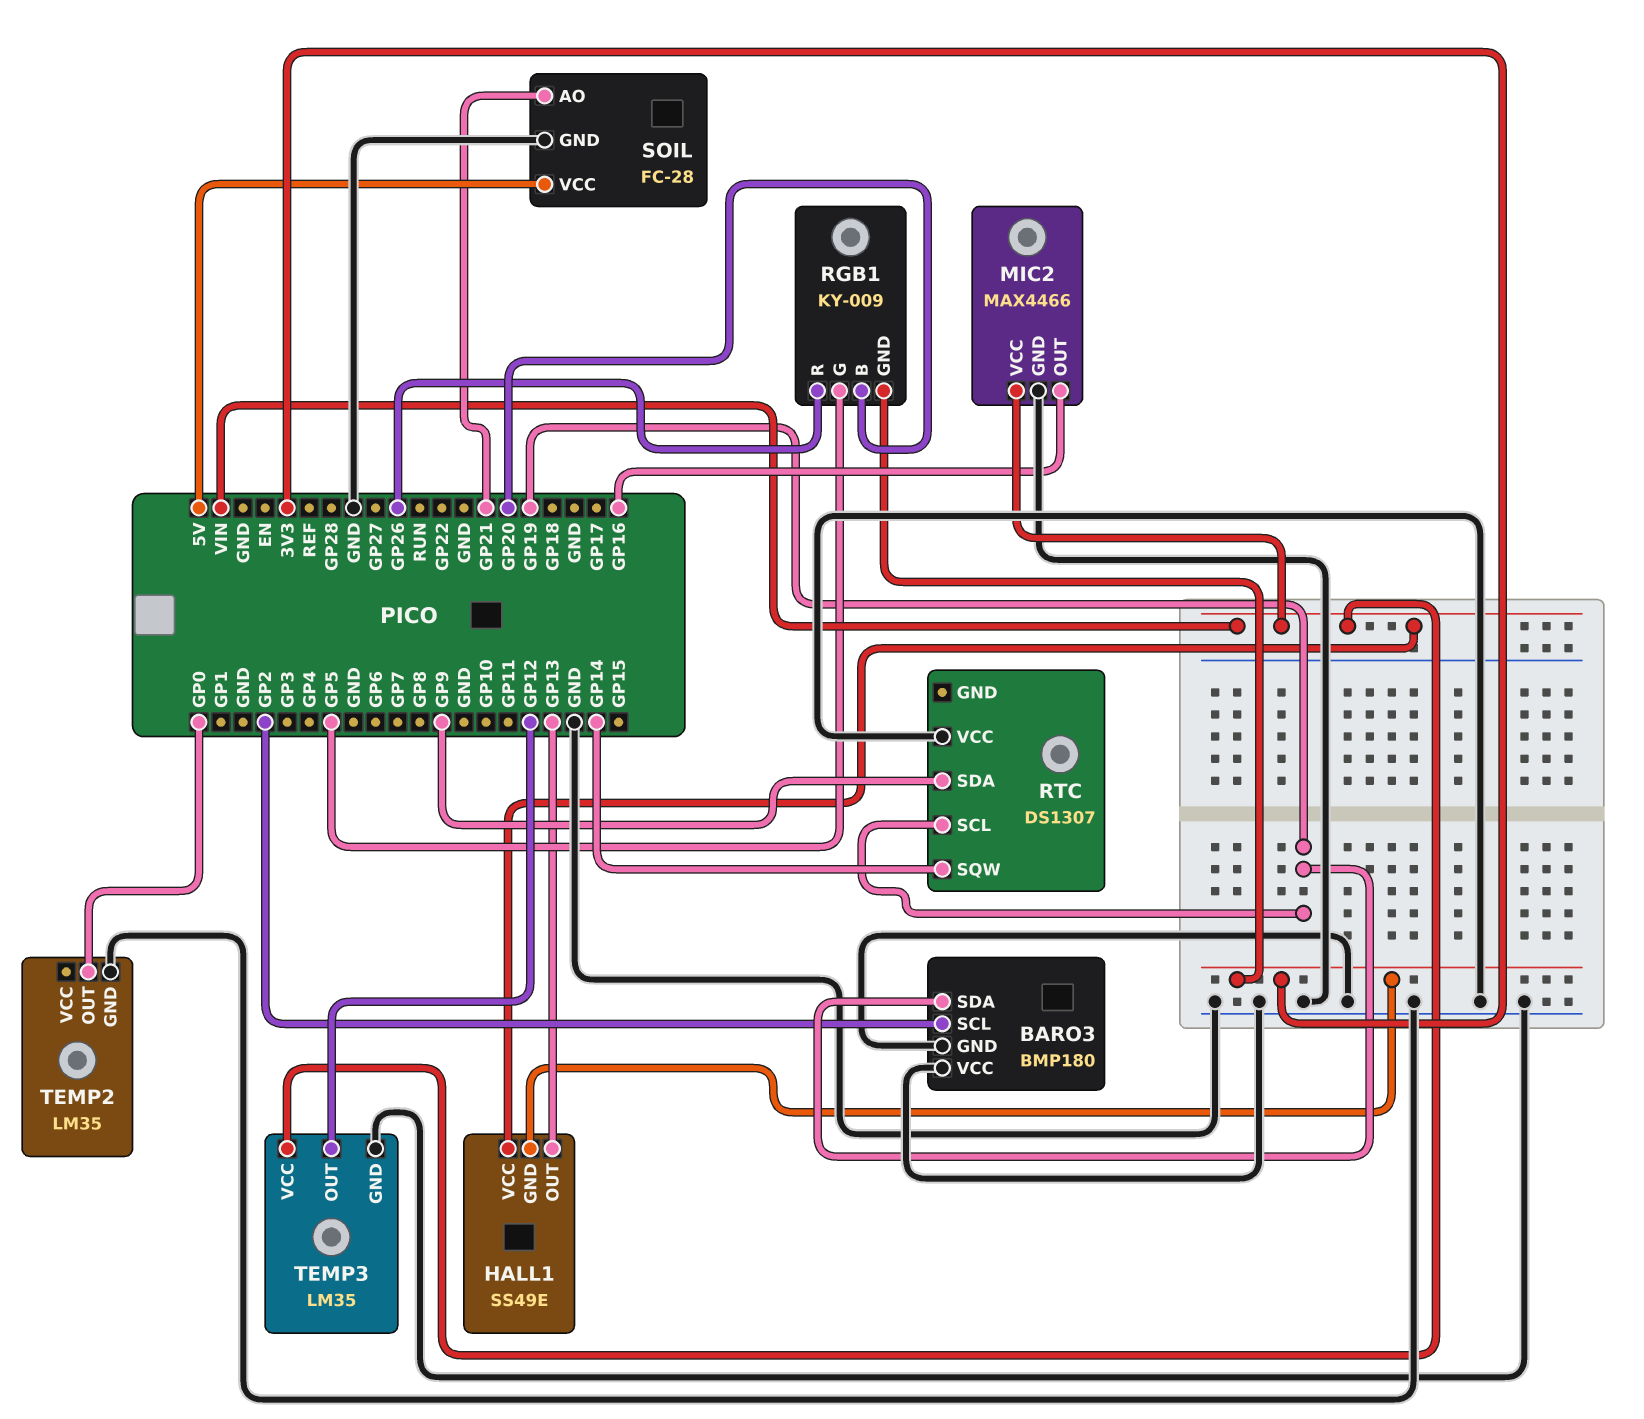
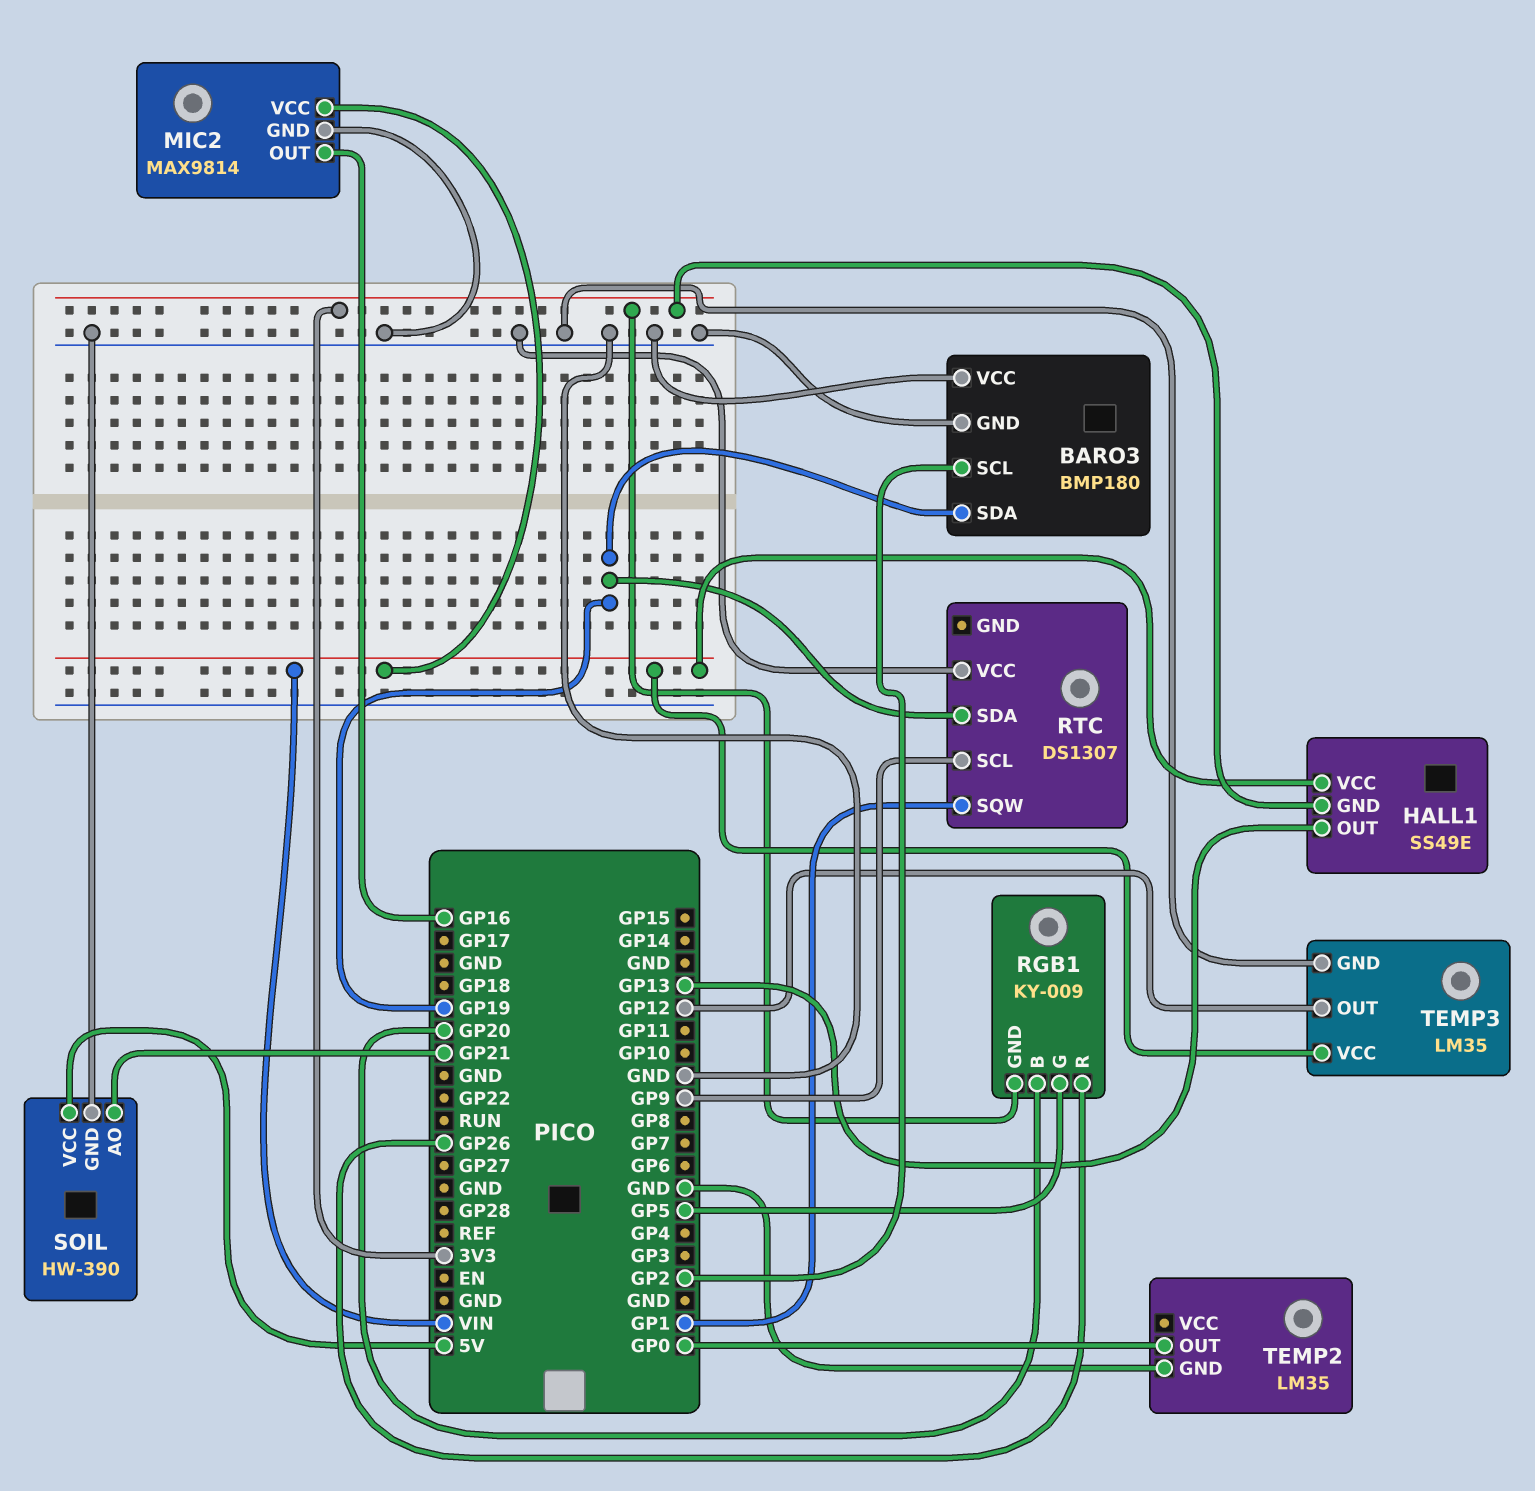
MIC2: MAX4466 -> MAX9814
RTC pin SCL: GP19 -> GP9
RTC pin SDA: GP9 -> GP19
RTC pin SQW: GP14 -> GP1
SOIL: FC-28 -> HW-390

